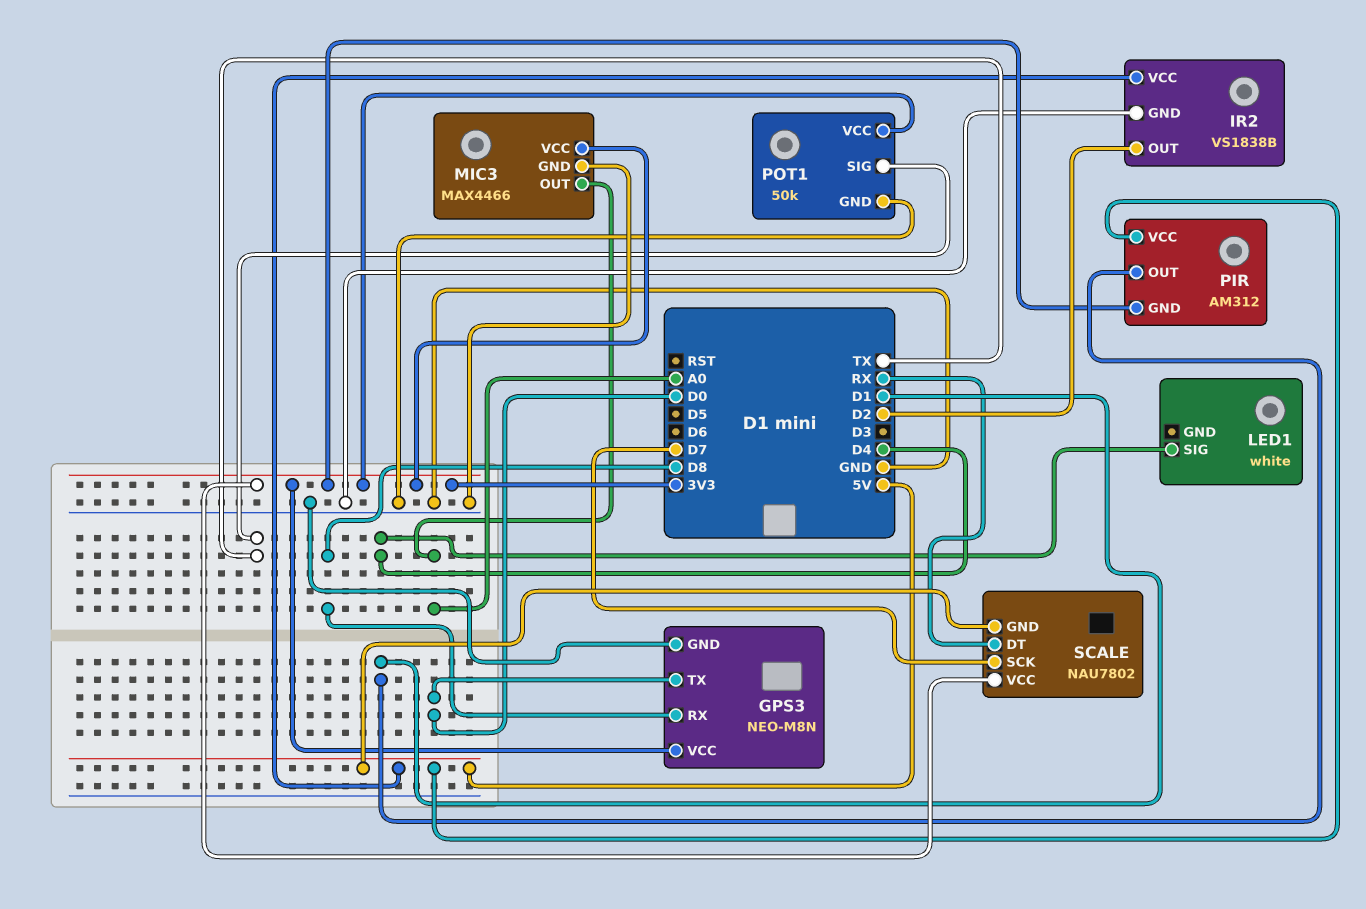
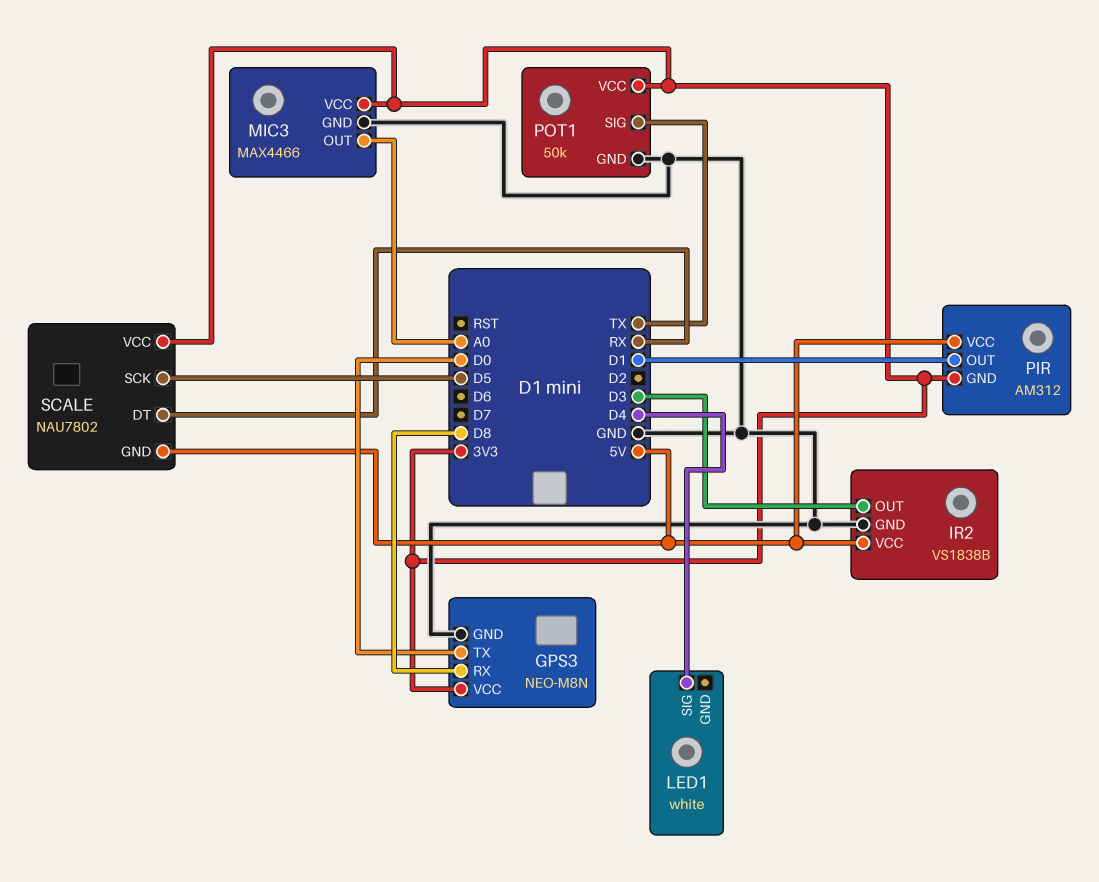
IR2 pin OUT: D2 -> D3
SCALE pin SCK: D7 -> D5

